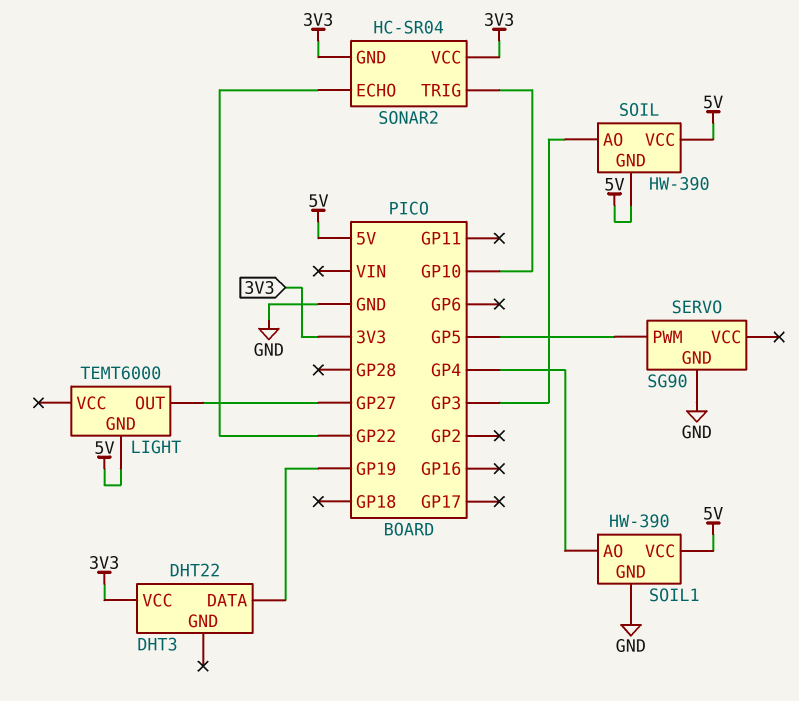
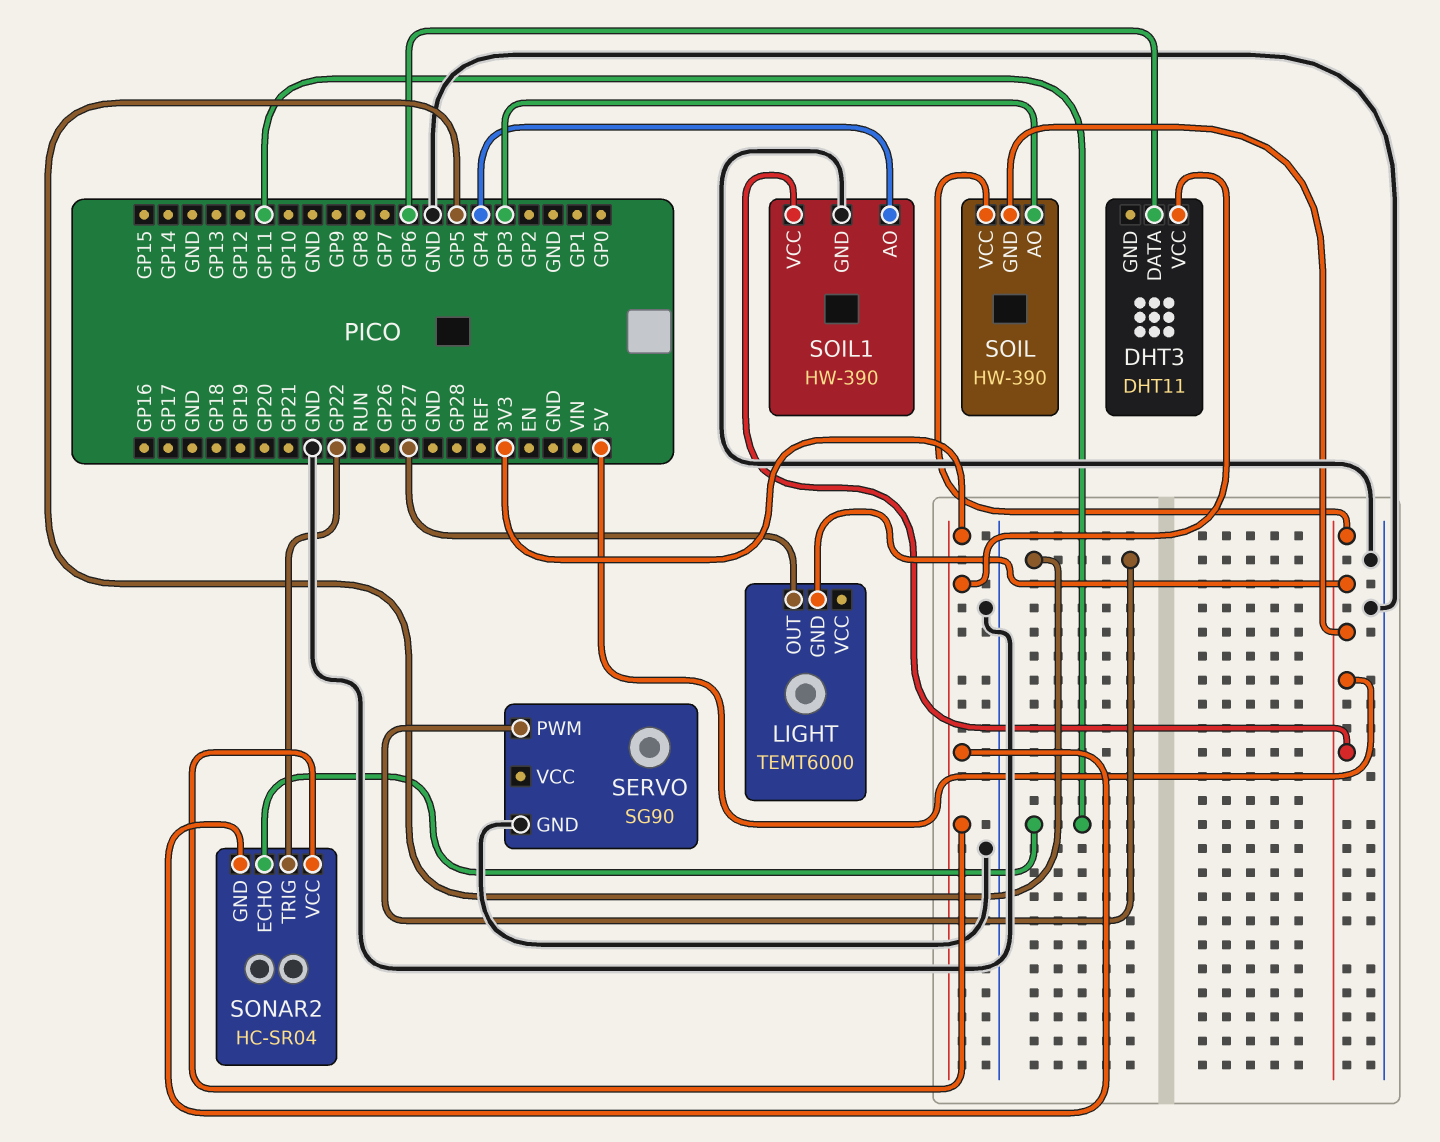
DHT3: DHT22 -> DHT11
DHT3 pin DATA: GP19 -> GP6
SONAR2 pin ECHO: GP22 -> GP11
SONAR2 pin TRIG: GP10 -> GP22

